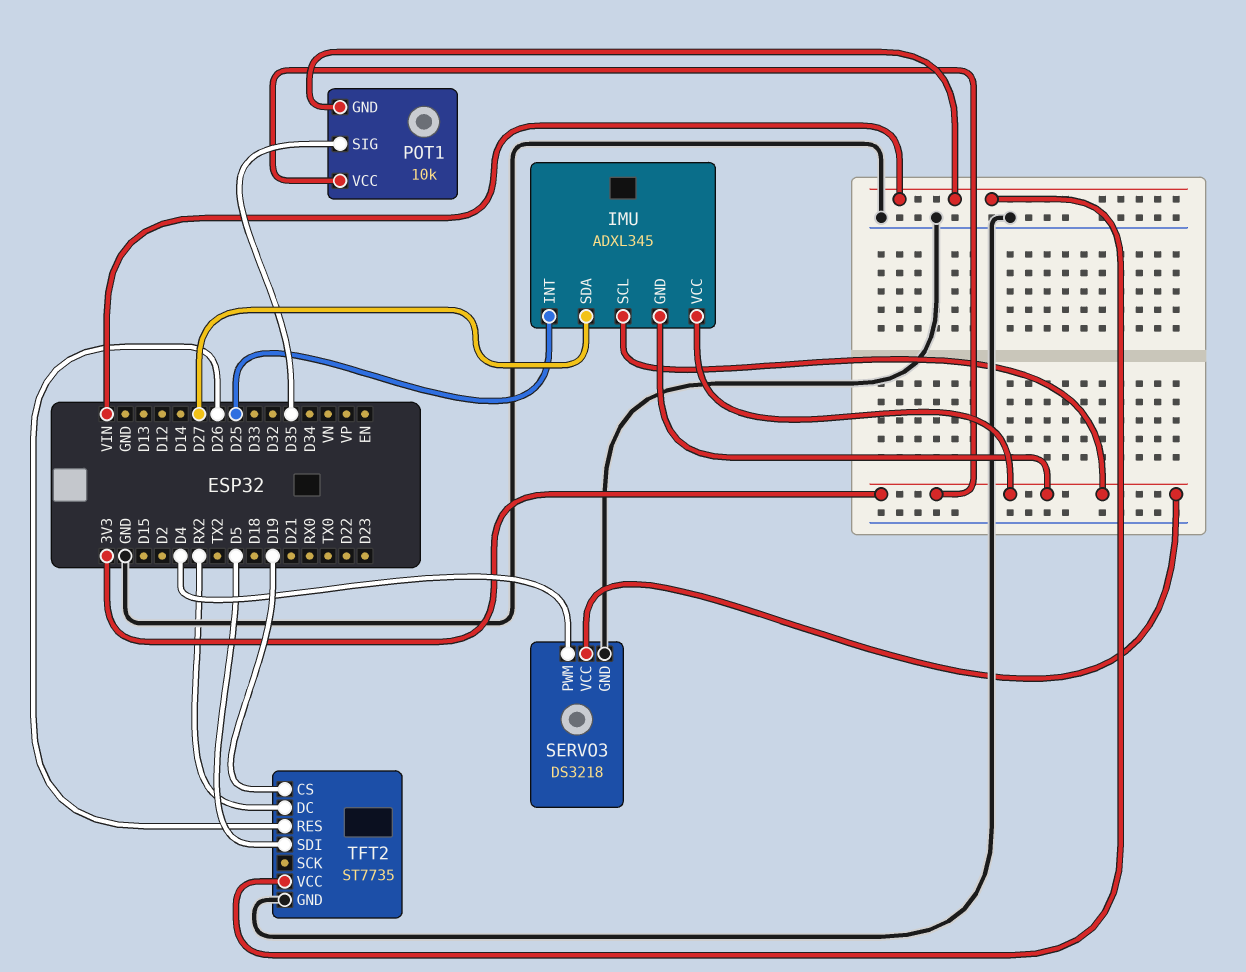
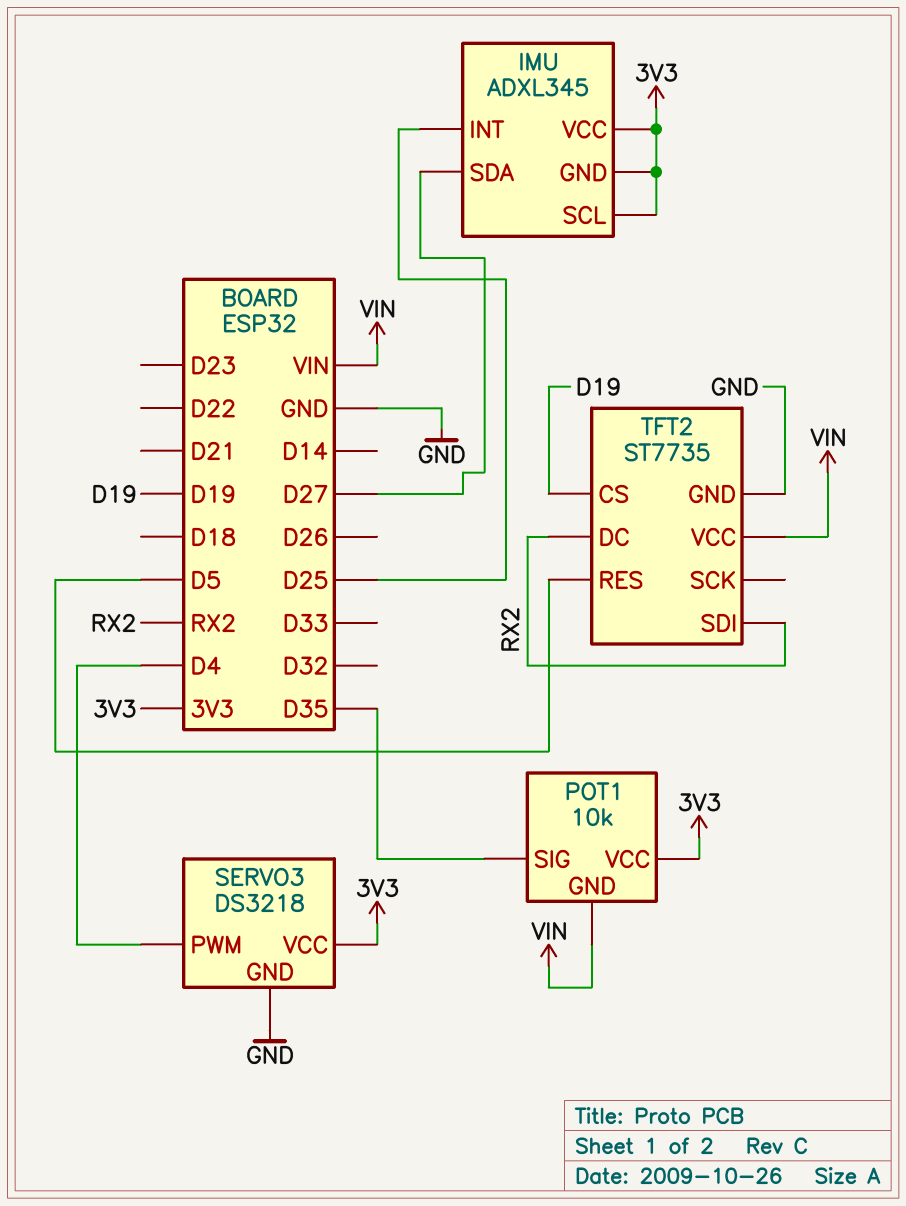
TFT2 pin RES: D26 -> D5
TFT2 pin SDI: D5 -> RX2

